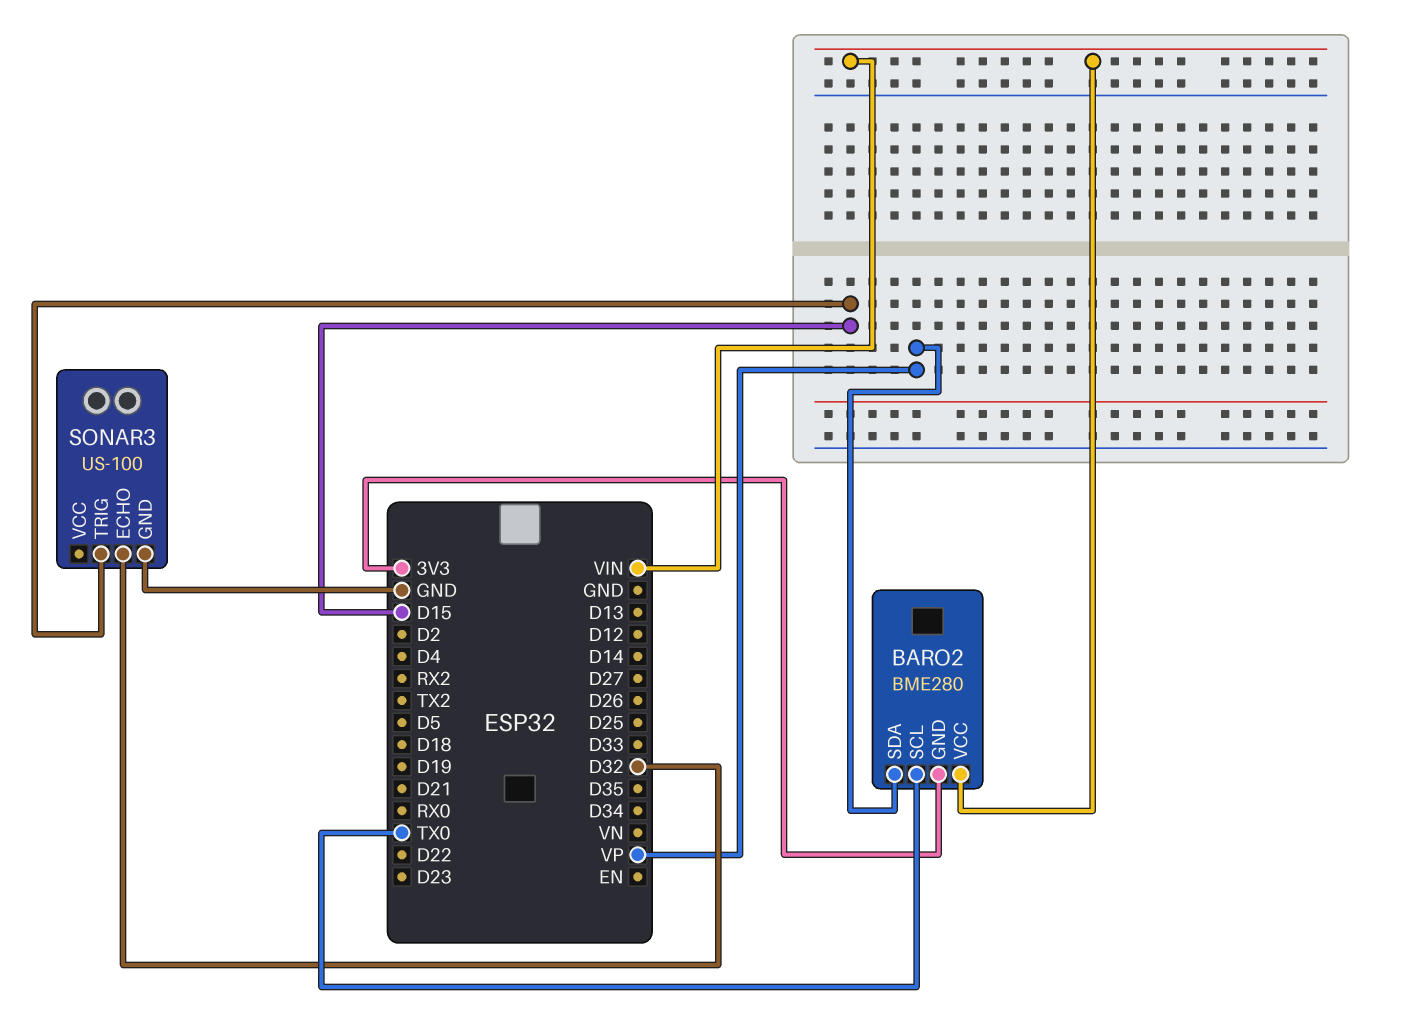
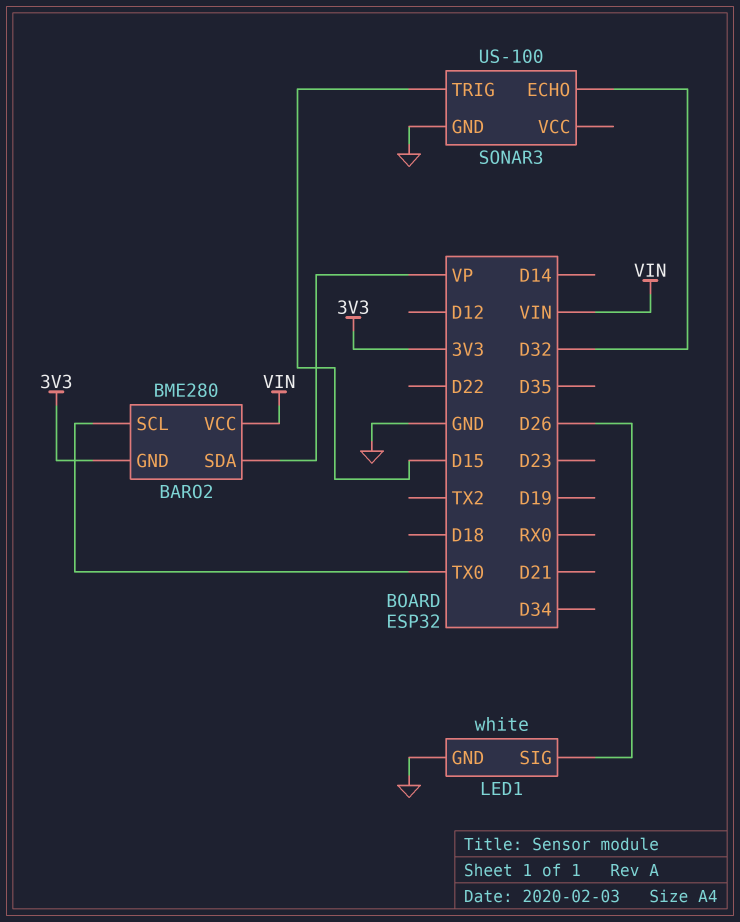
LED1: none -> white
LED1 pin GND: none -> GND
LED1 pin SIG: none -> D26

